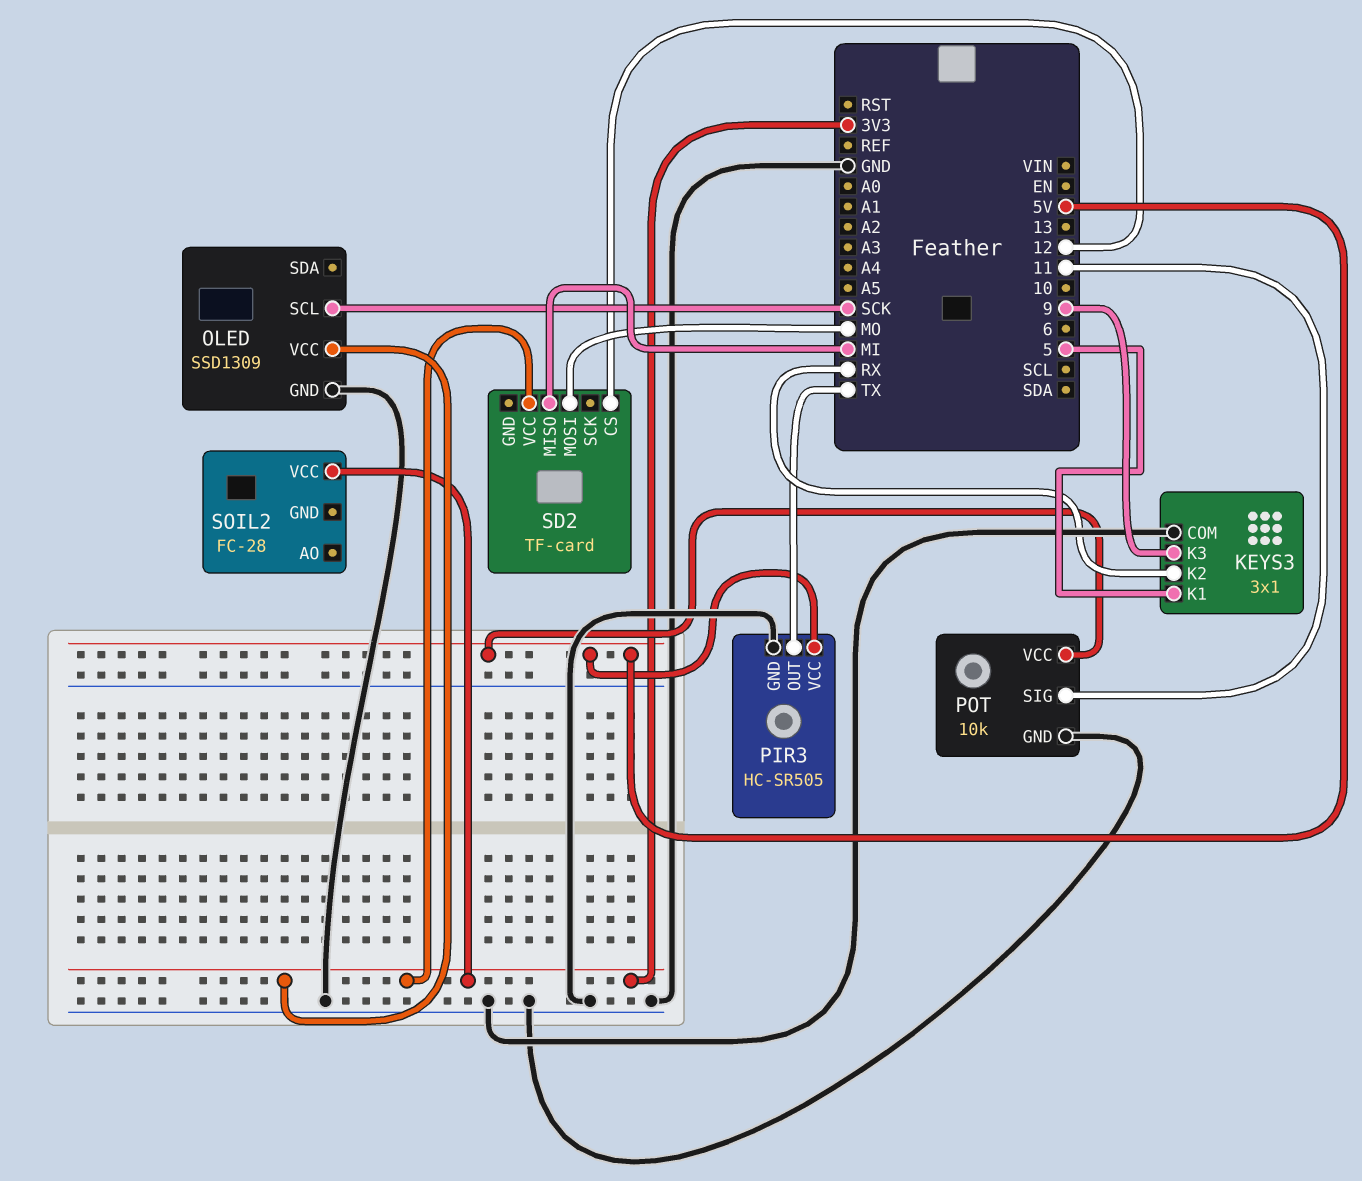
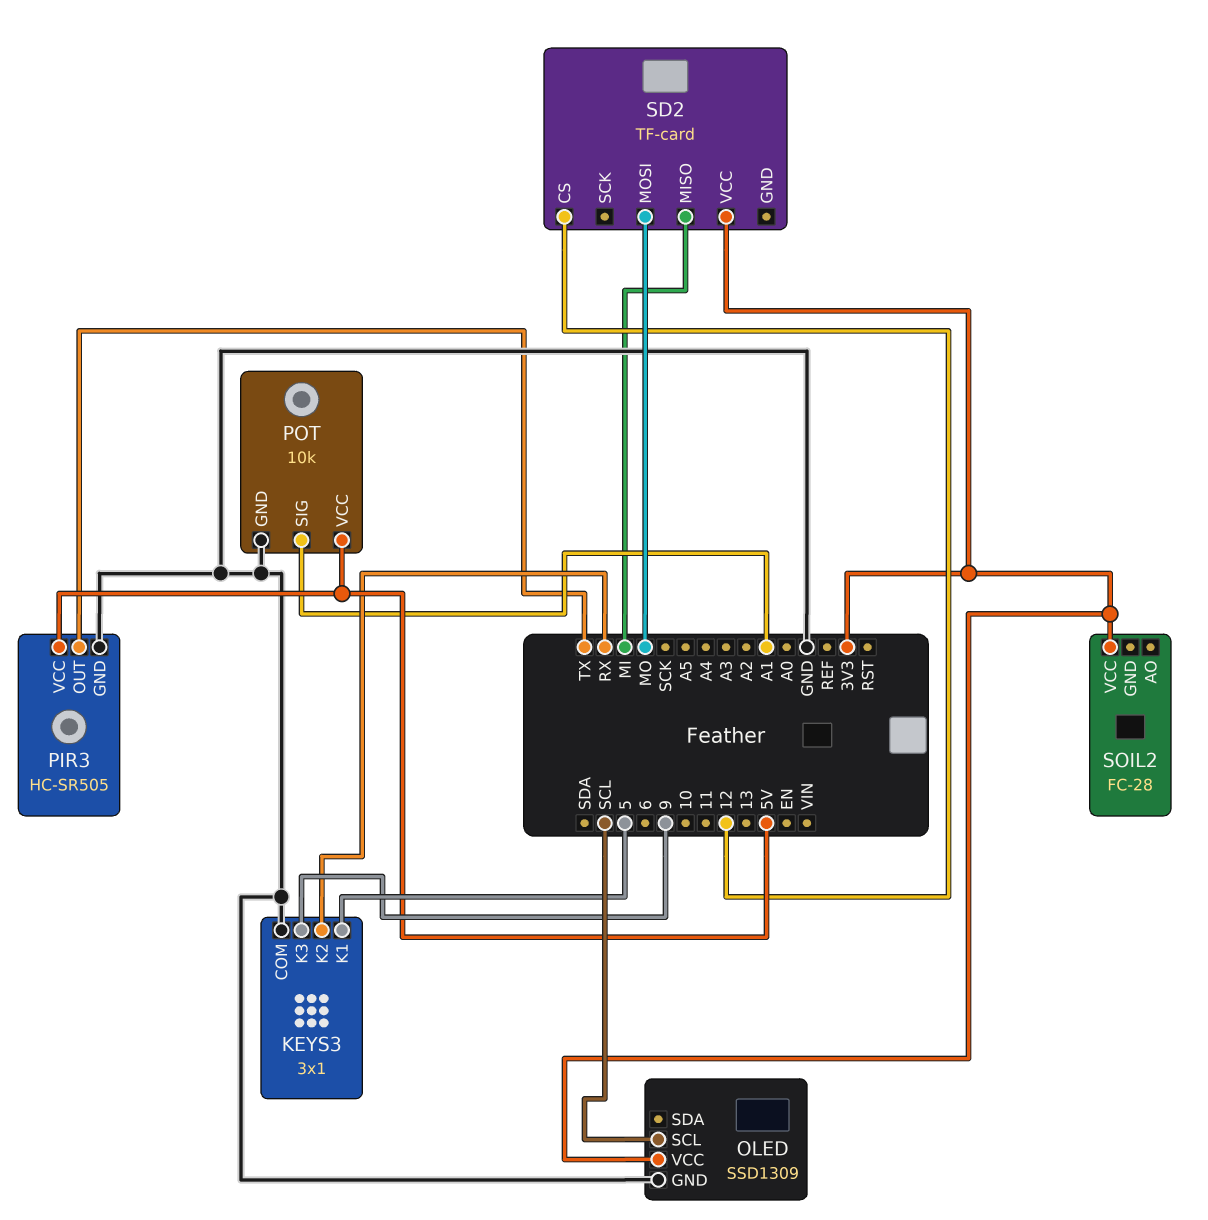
OLED pin SCL: SCK -> SCL
POT pin SIG: 11 -> A1

